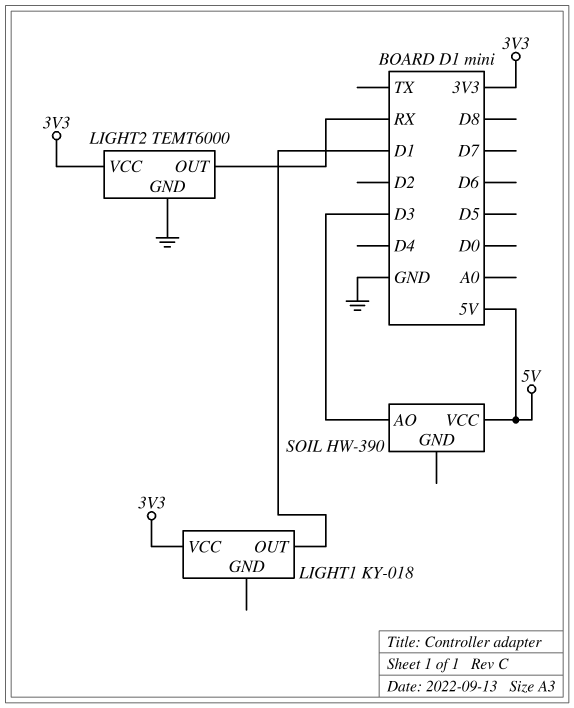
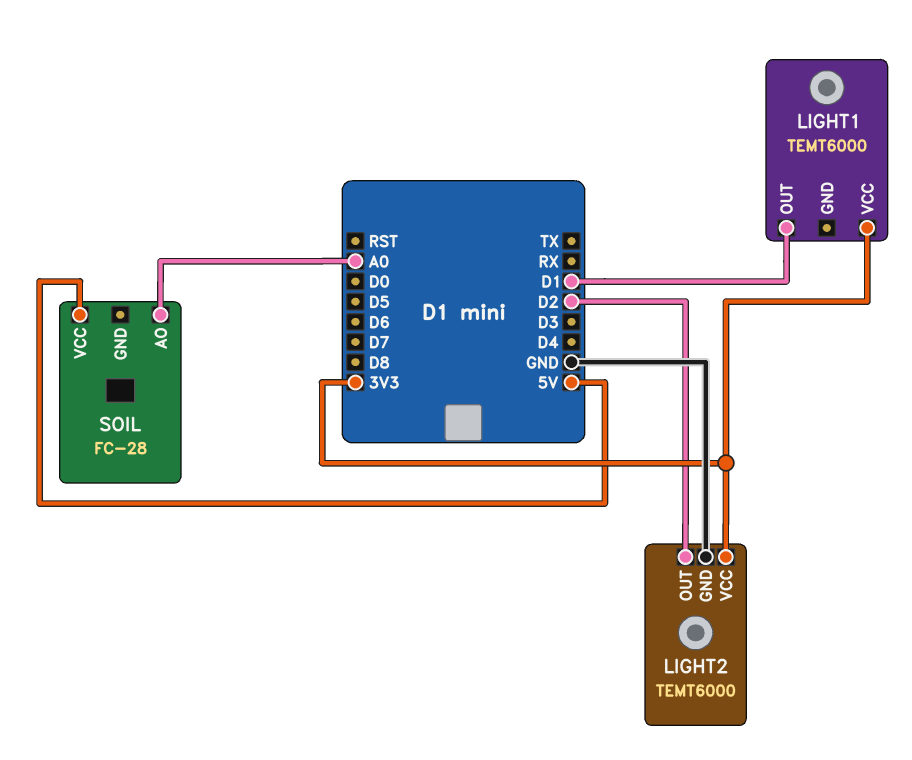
LIGHT1: KY-018 -> TEMT6000
LIGHT2 pin OUT: RX -> D2
SOIL: HW-390 -> FC-28
SOIL pin AO: D3 -> A0

